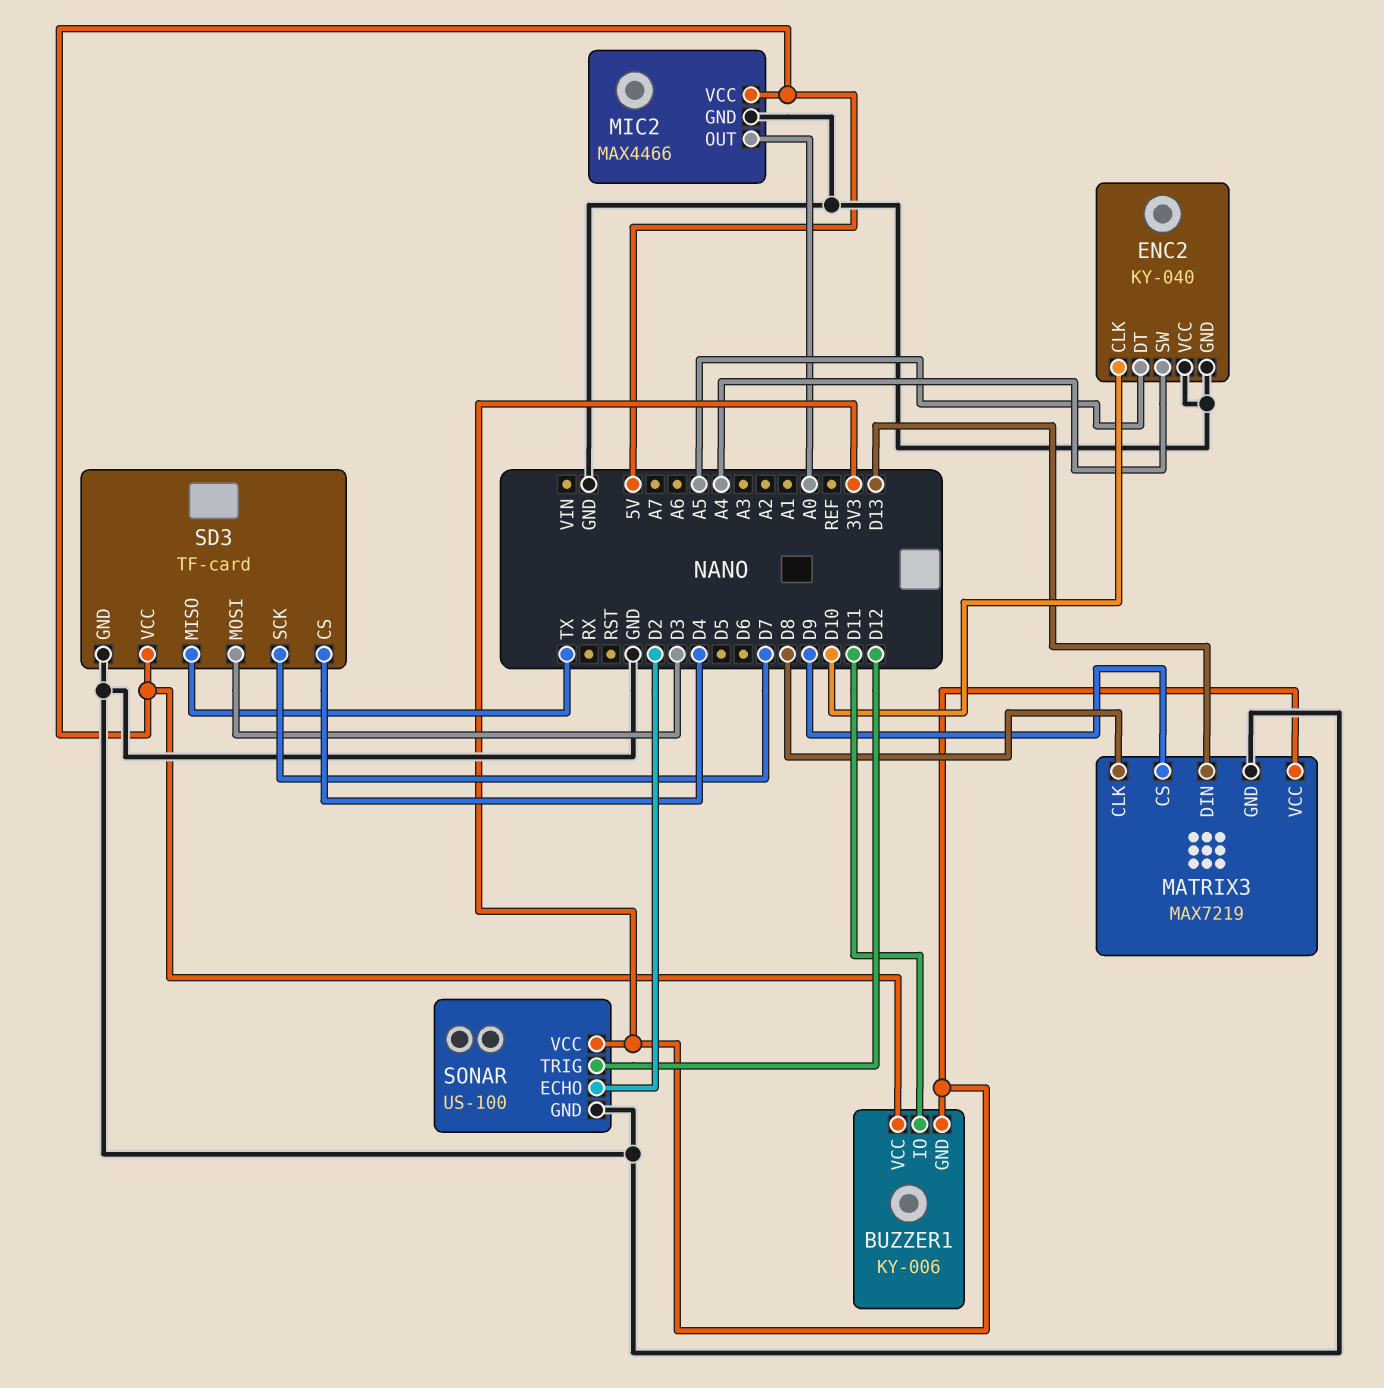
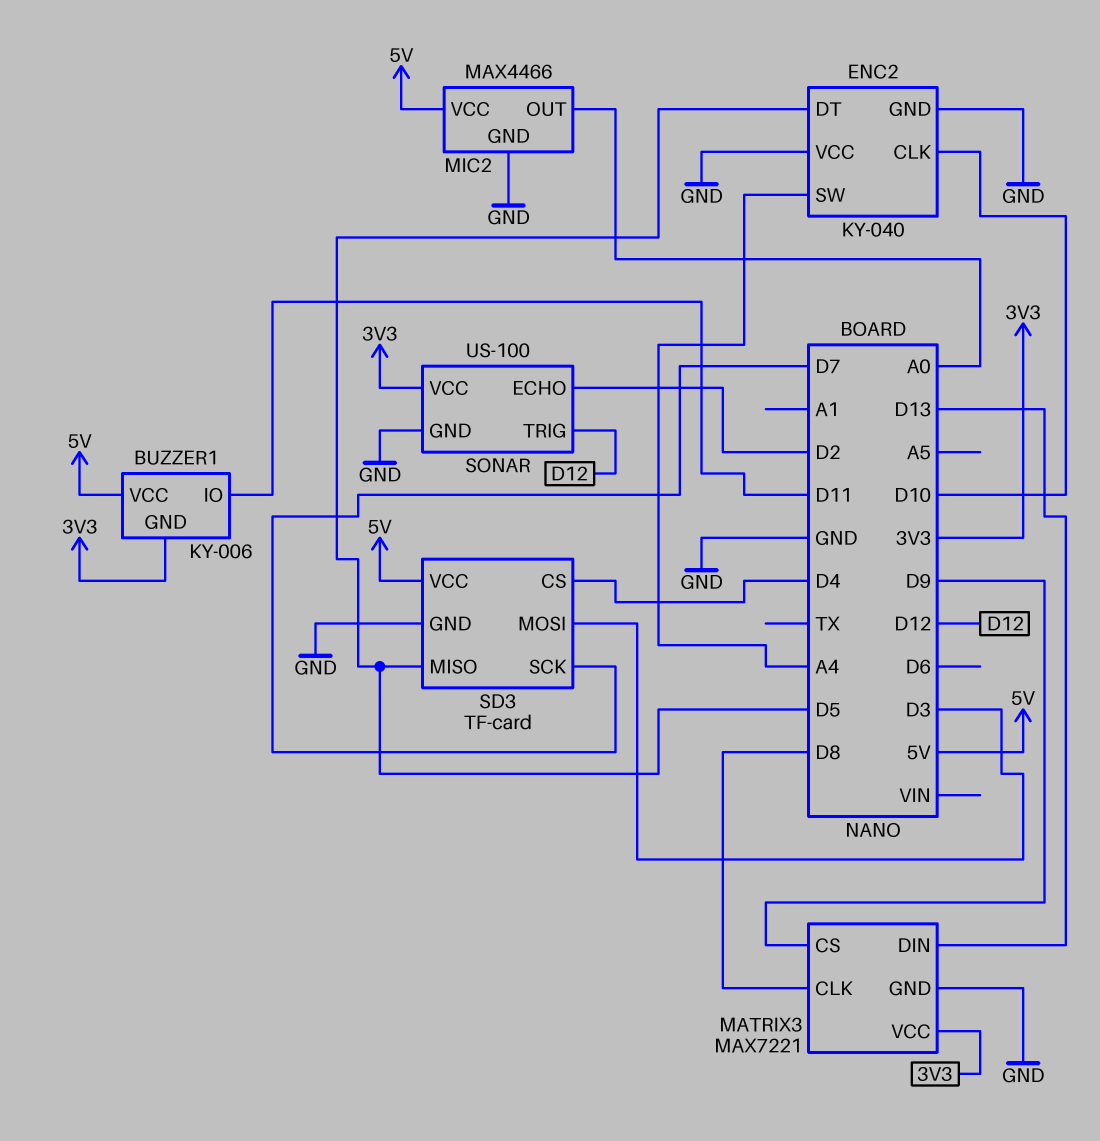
ENC2 pin DT: A5 -> D5
MATRIX3: MAX7219 -> MAX7221
SD3 pin MISO: TX -> D5

